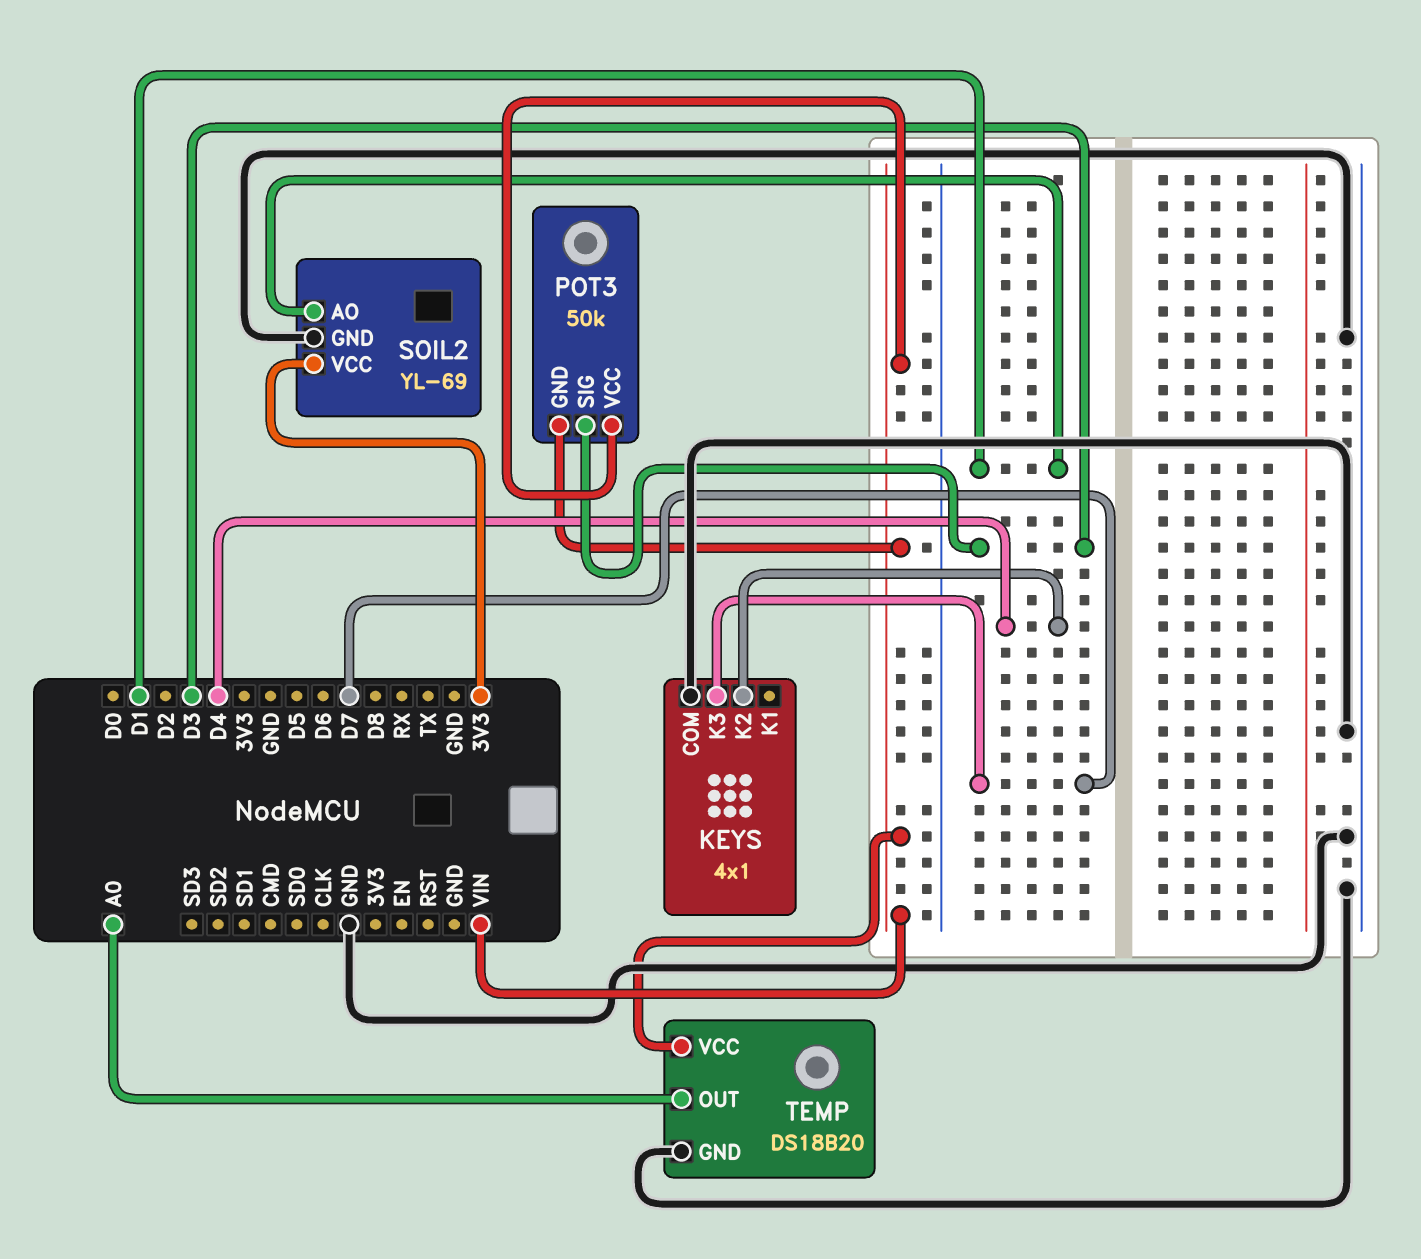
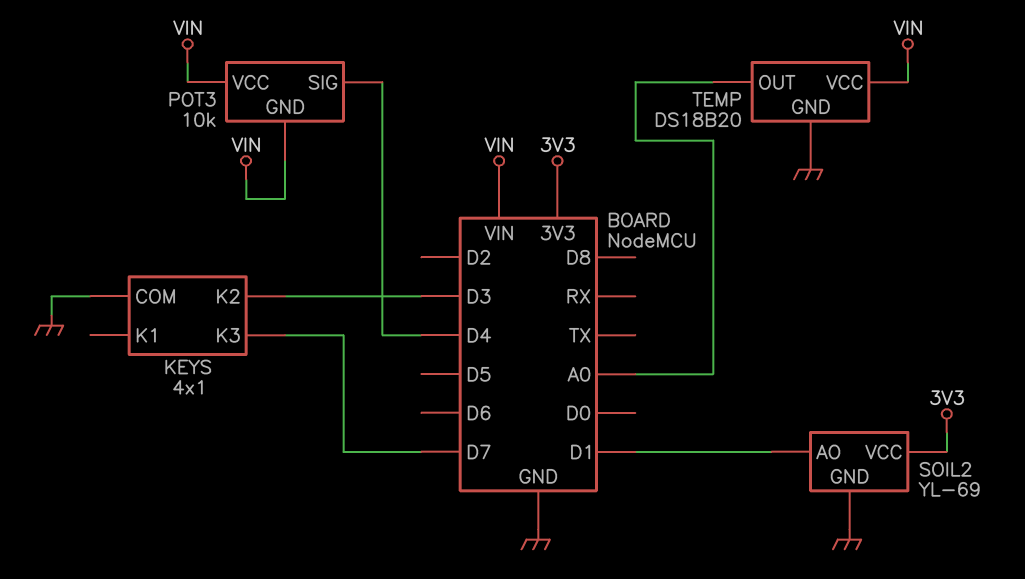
KEYS pin K2: D4 -> D3
POT3: 50k -> 10k
POT3 pin SIG: D3 -> D4

